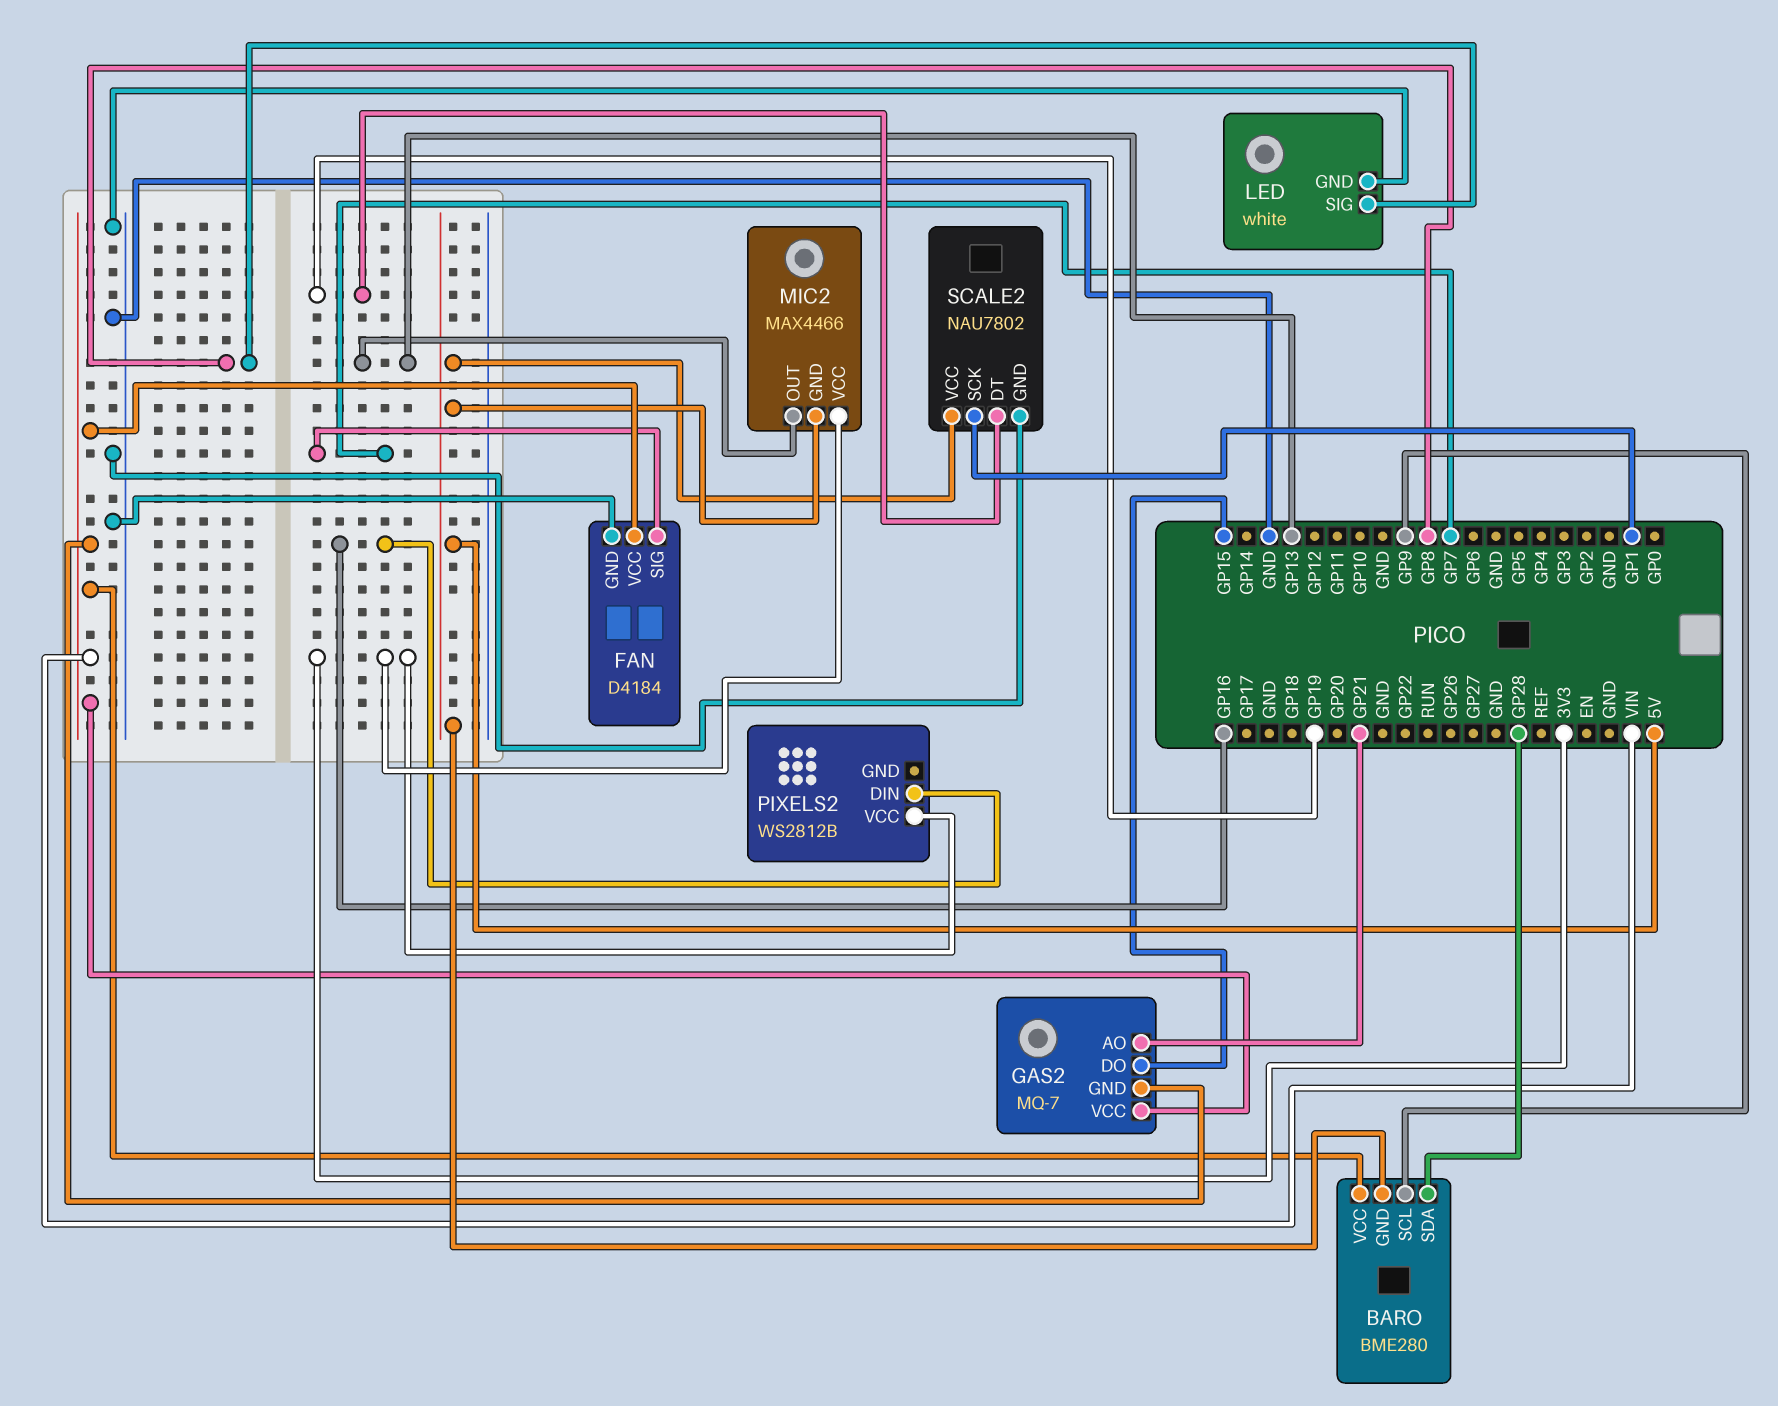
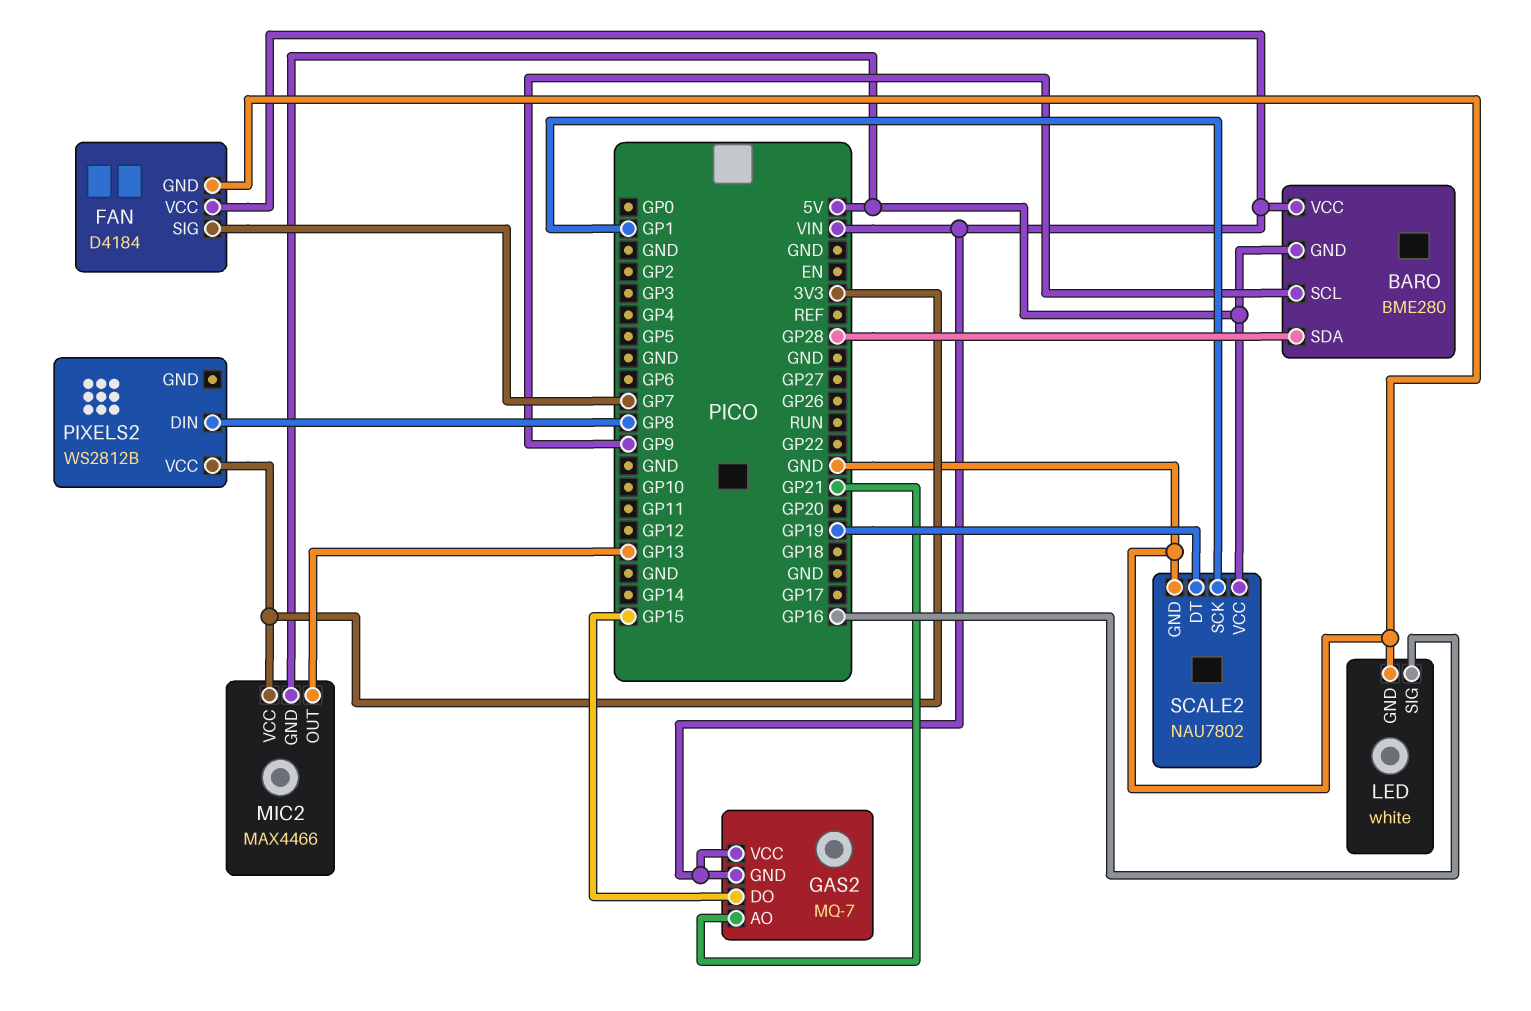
LED pin SIG: GP8 -> GP16
PIXELS2 pin DIN: GP16 -> GP8

